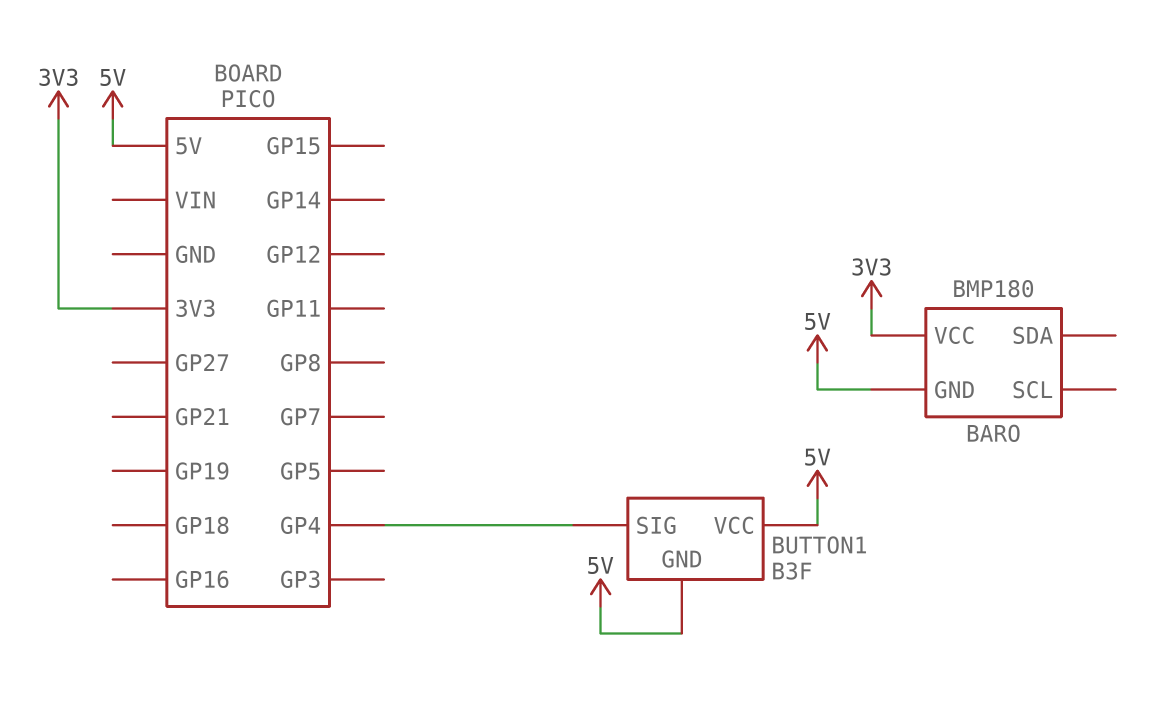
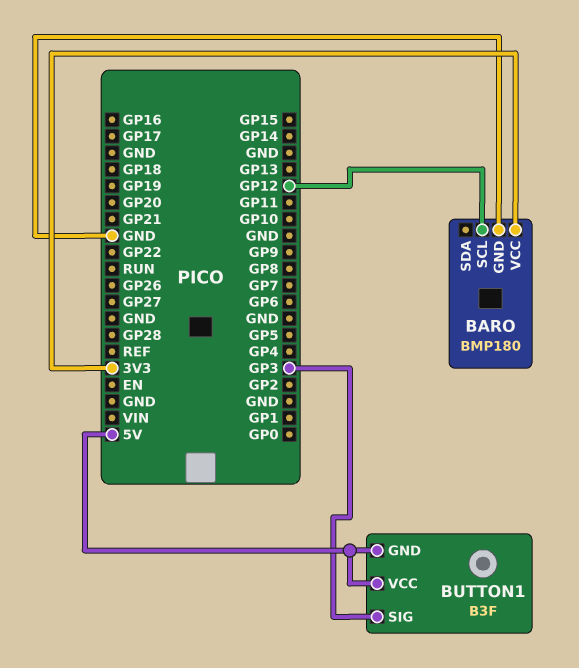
BARO pin GND: 5V -> GND
BARO pin SCL: none -> GP12
BUTTON1 pin SIG: GP4 -> GP3

